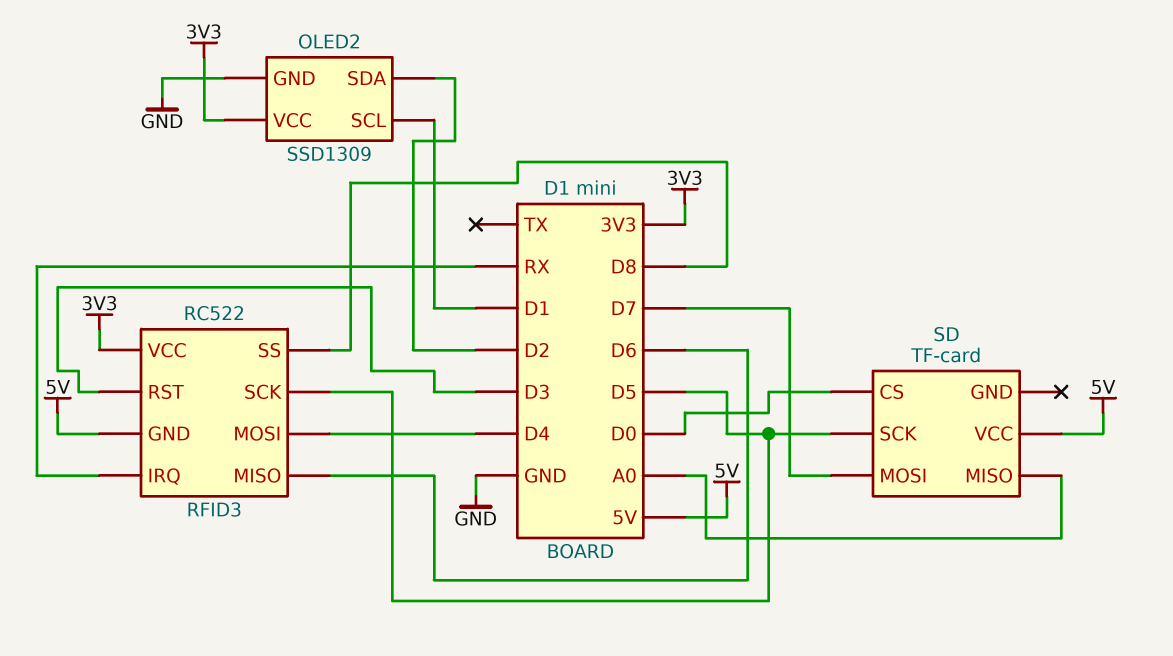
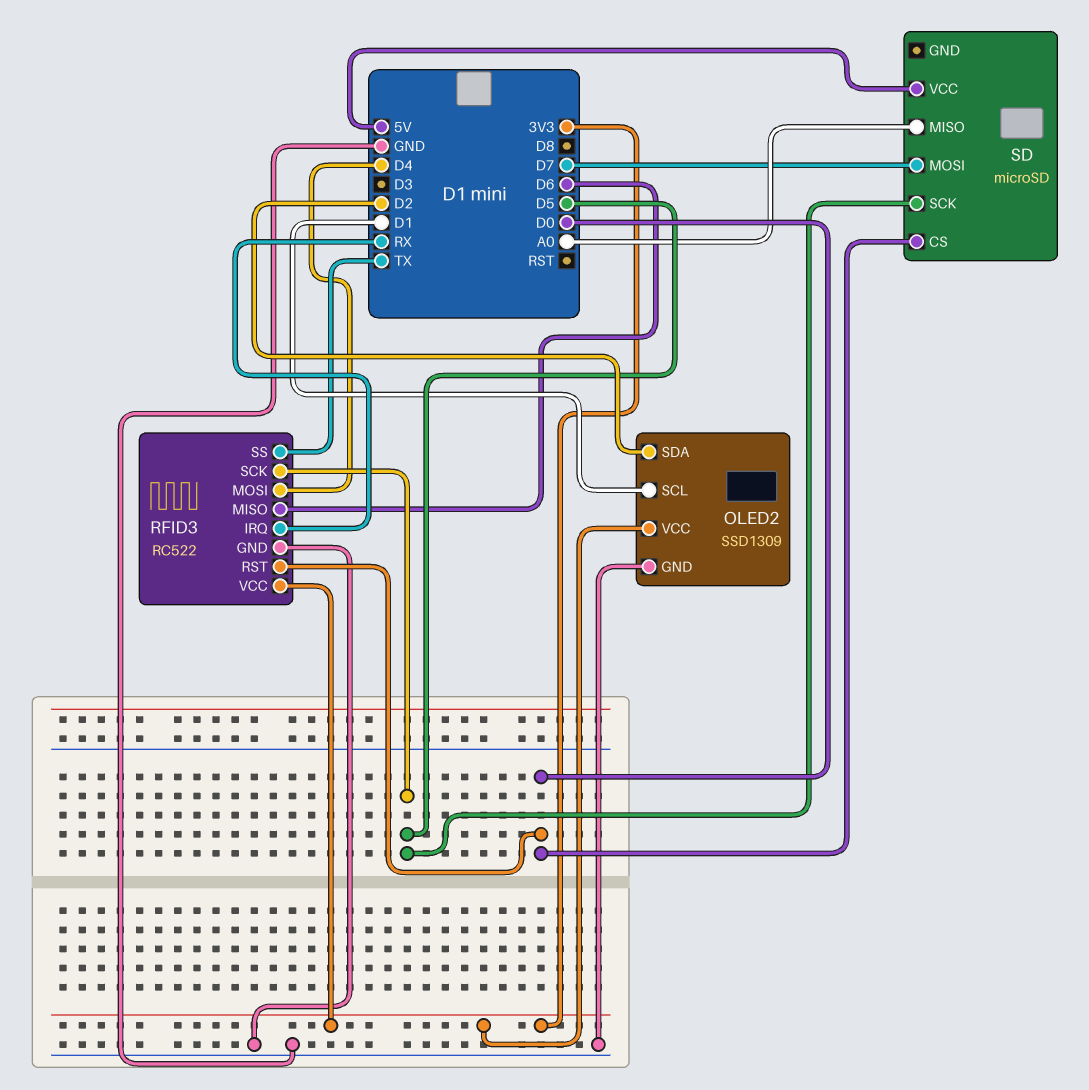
RFID3 pin GND: 5V -> GND
RFID3 pin RST: D3 -> D0
RFID3 pin SS: D8 -> TX
SD: TF-card -> microSD

